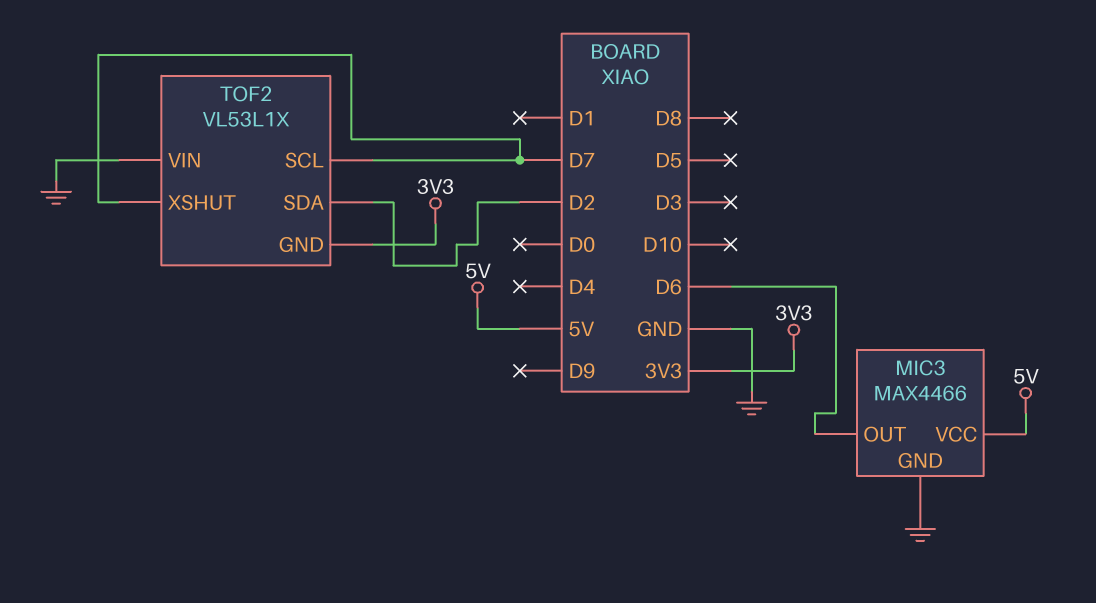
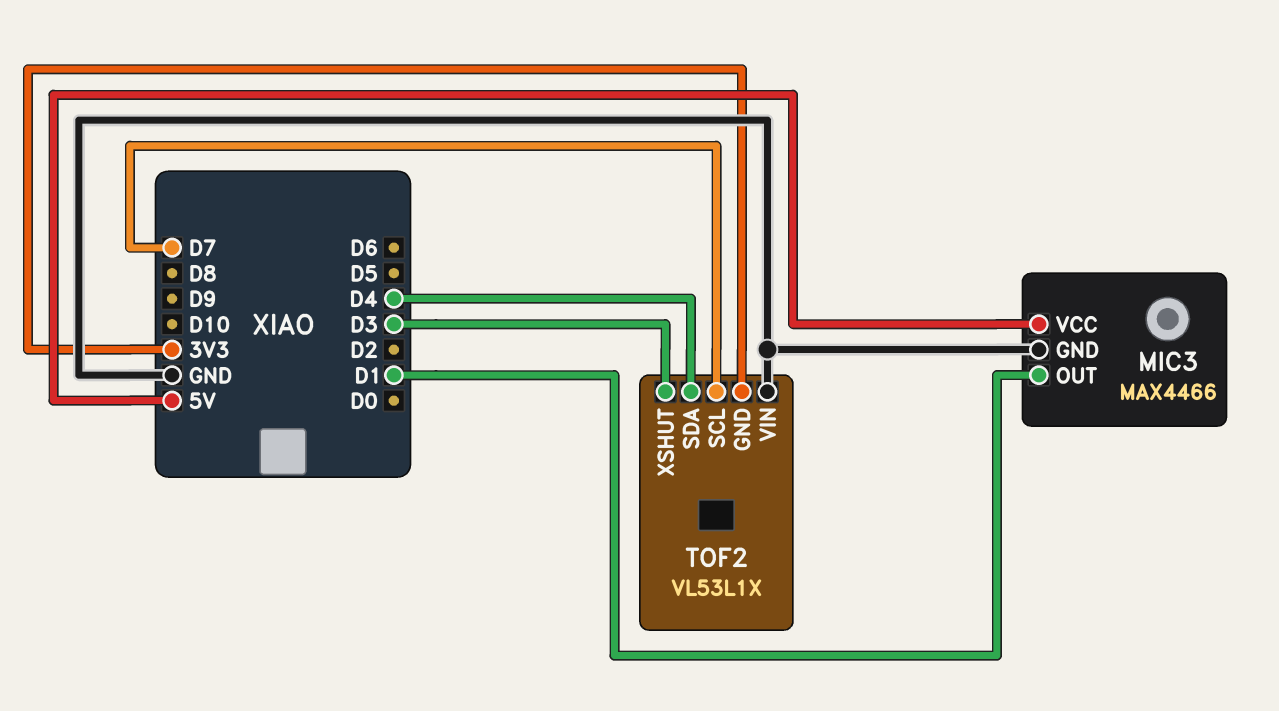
MIC3 pin OUT: D6 -> D1
TOF2 pin SDA: D2 -> D4
TOF2 pin XSHUT: D7 -> D3

